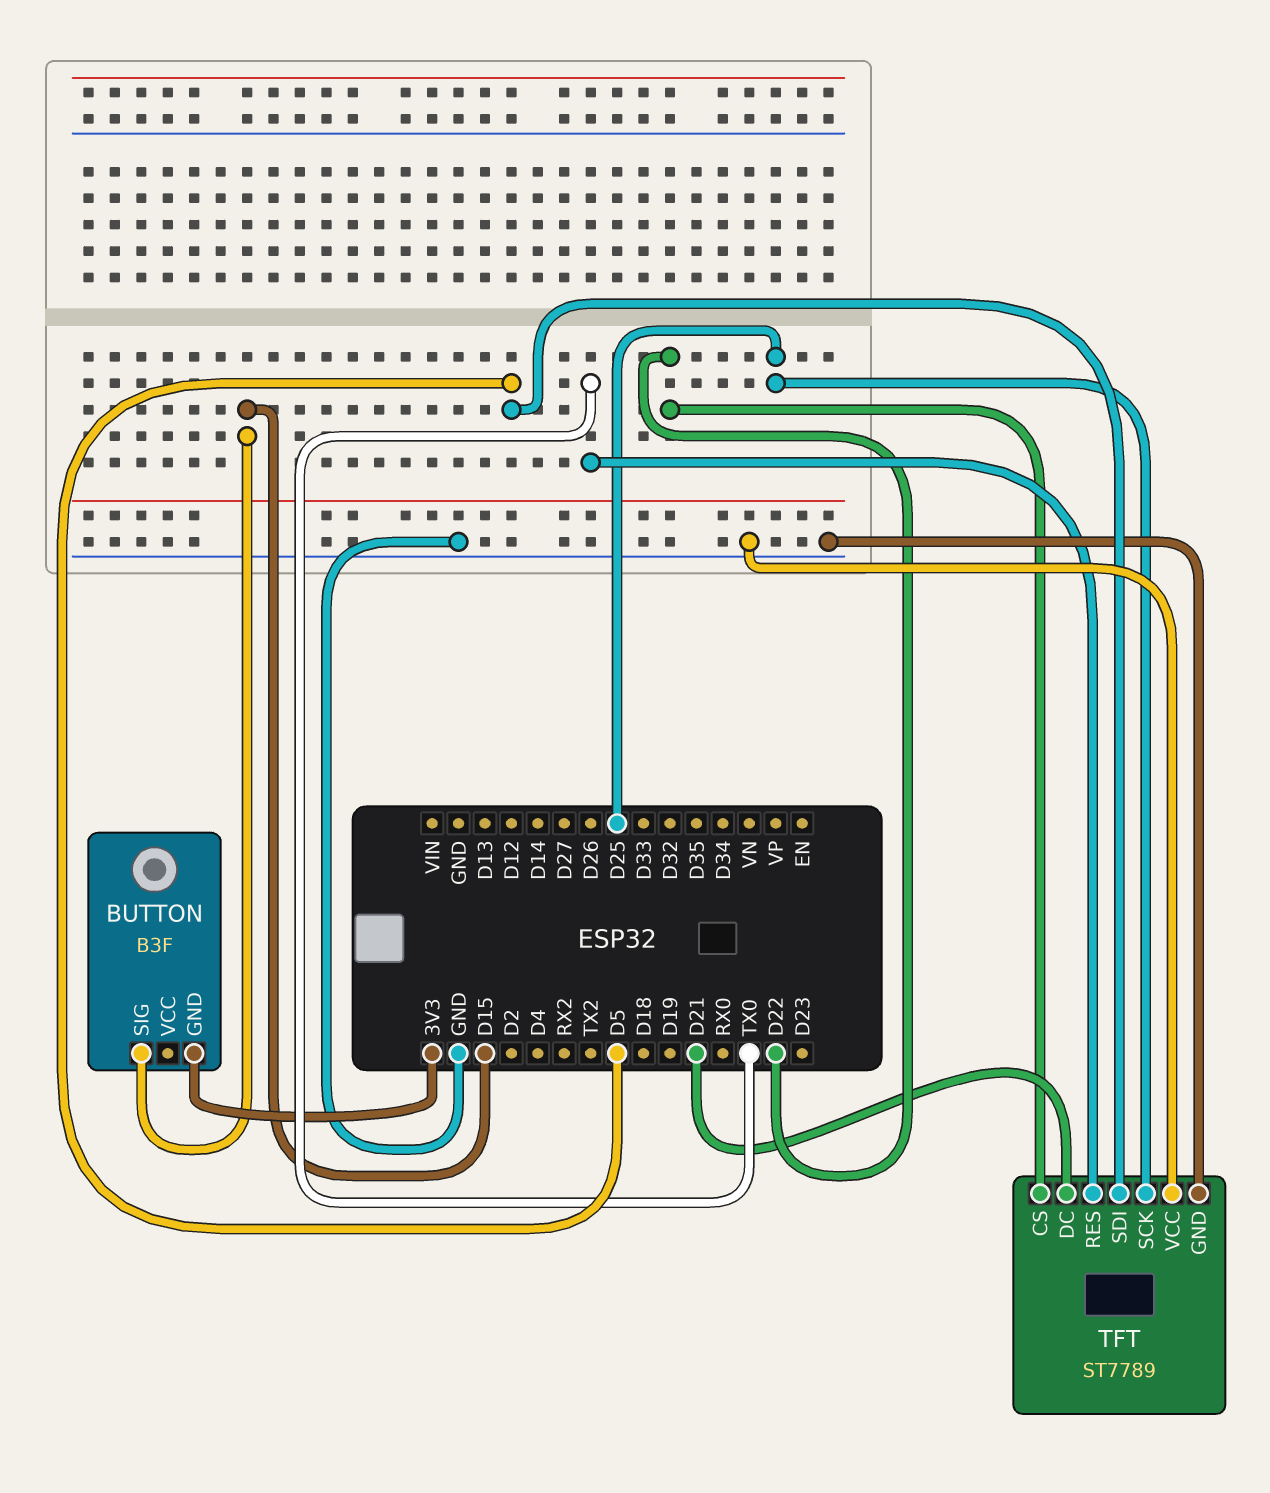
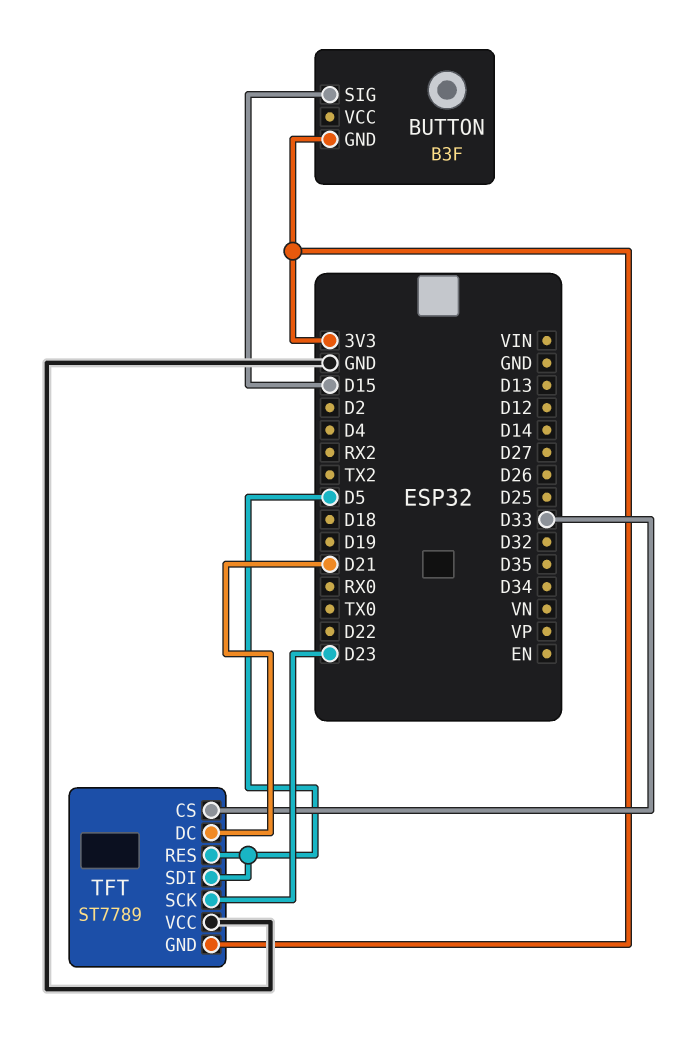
TFT pin CS: D22 -> D33
TFT pin GND: GND -> 3V3
TFT pin RES: TX0 -> D5
TFT pin SCK: D25 -> D23

